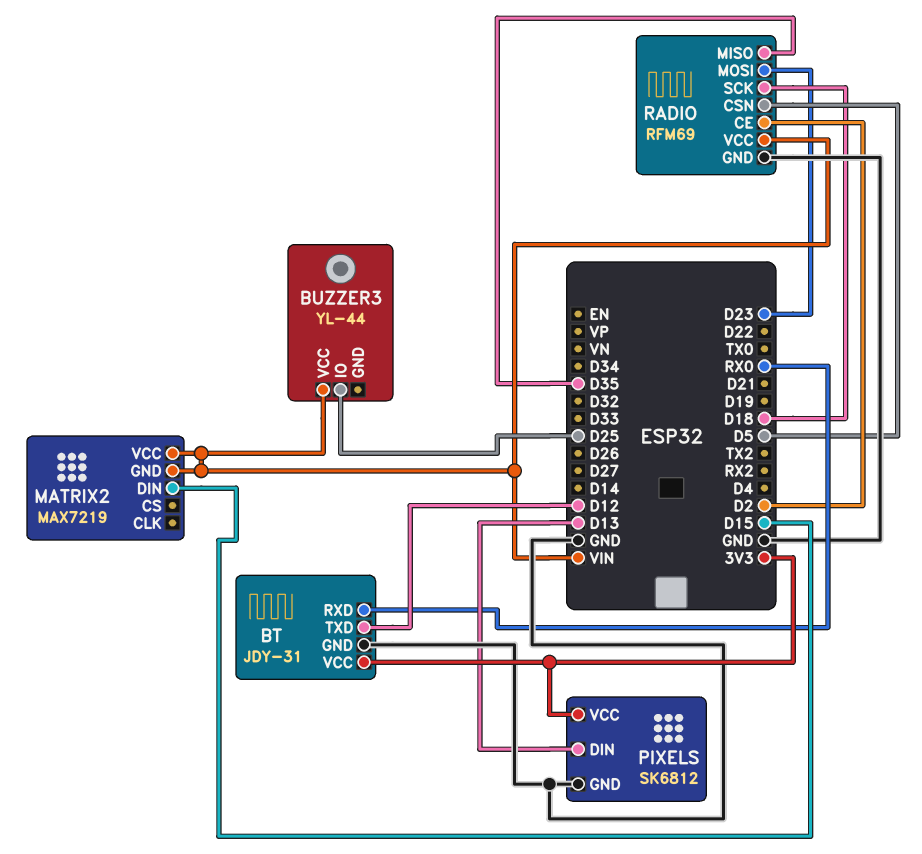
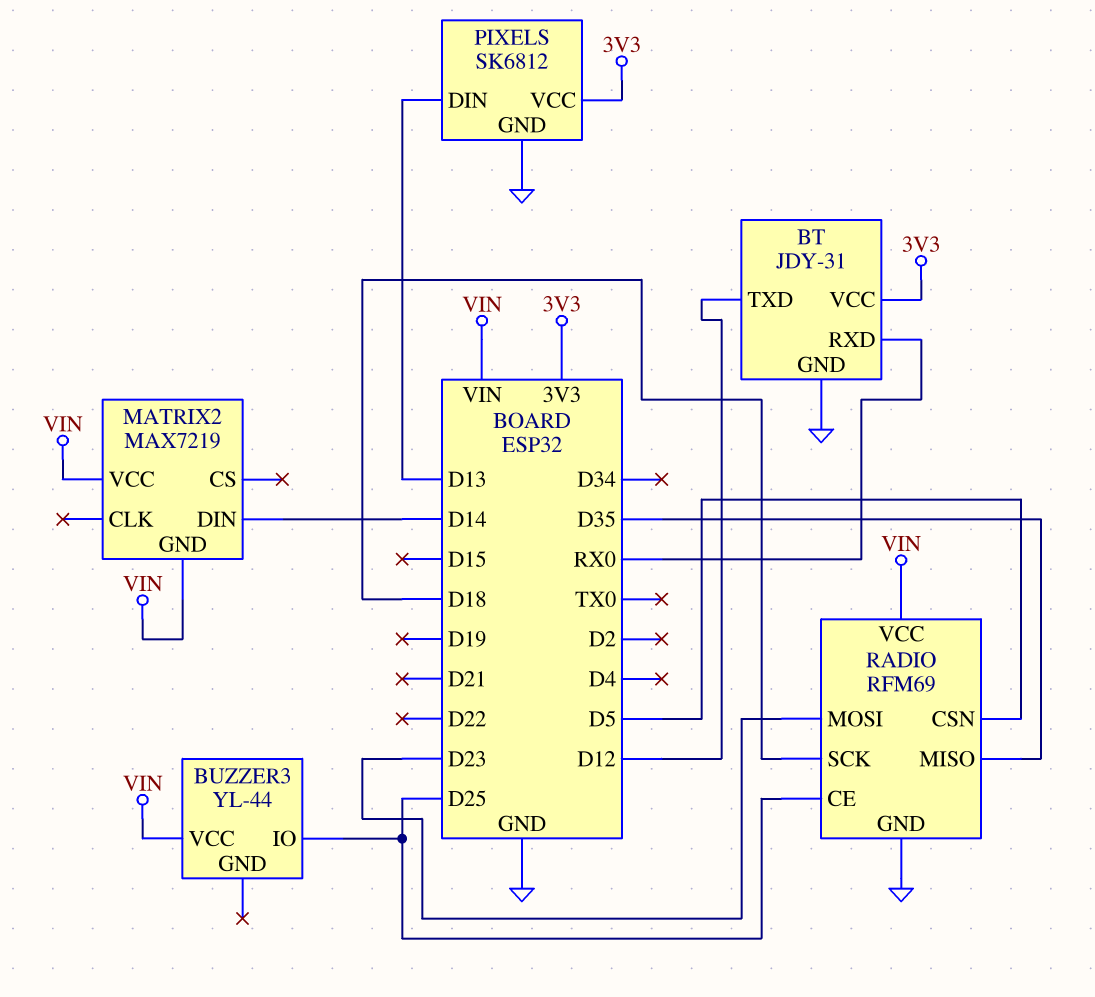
MATRIX2 pin DIN: D15 -> D14
RADIO pin CE: D2 -> D25

